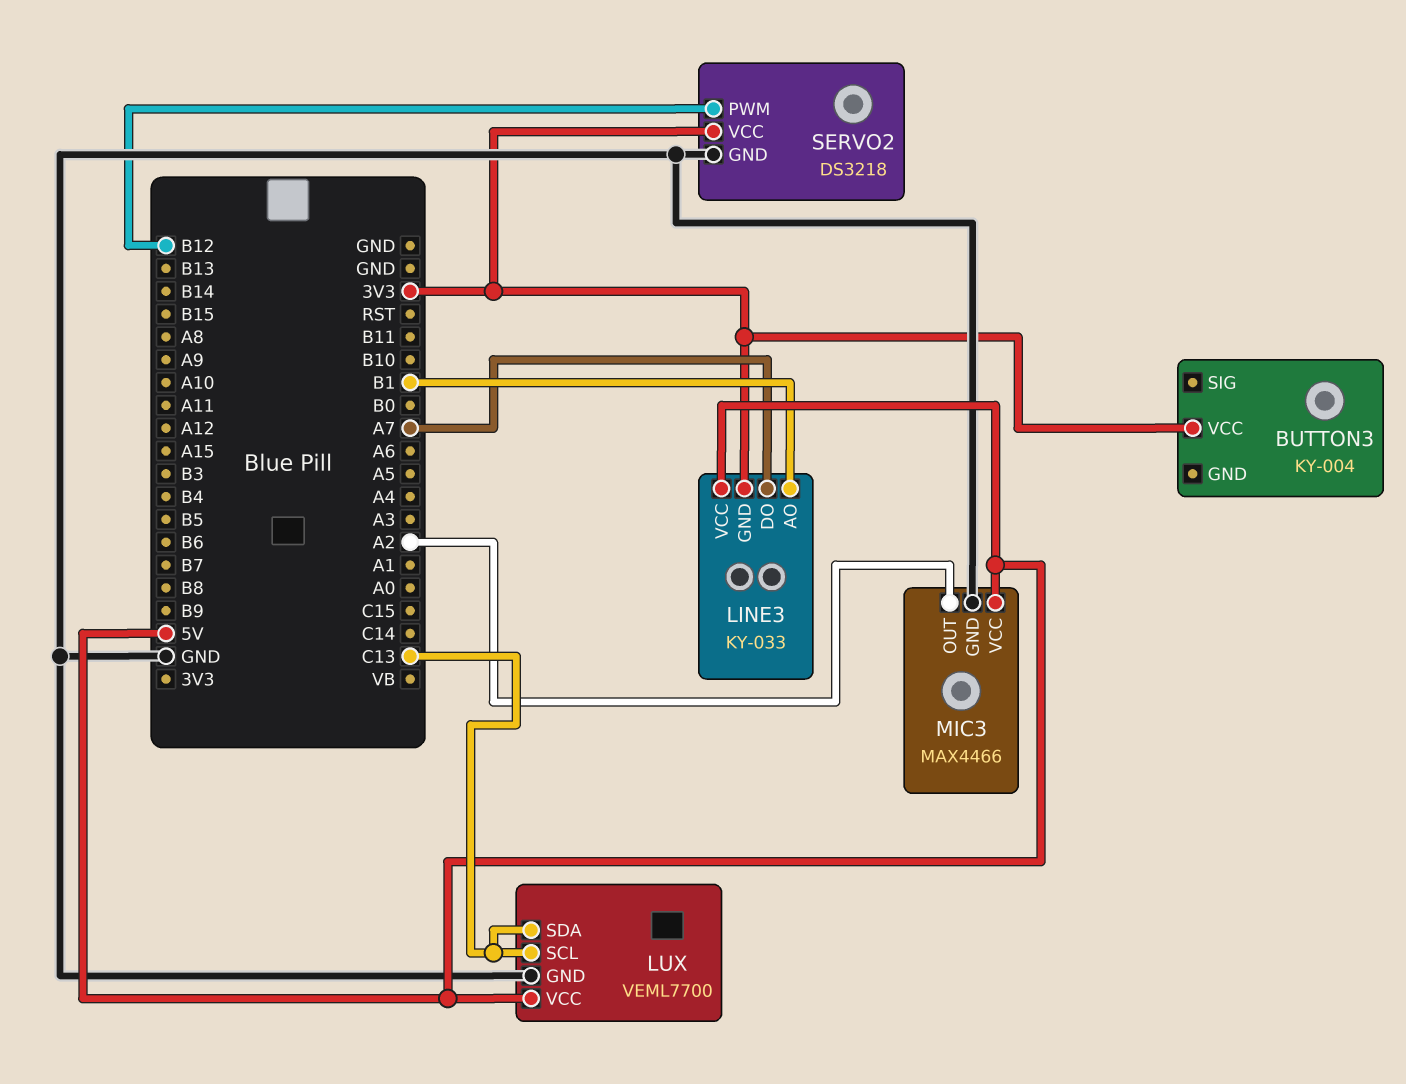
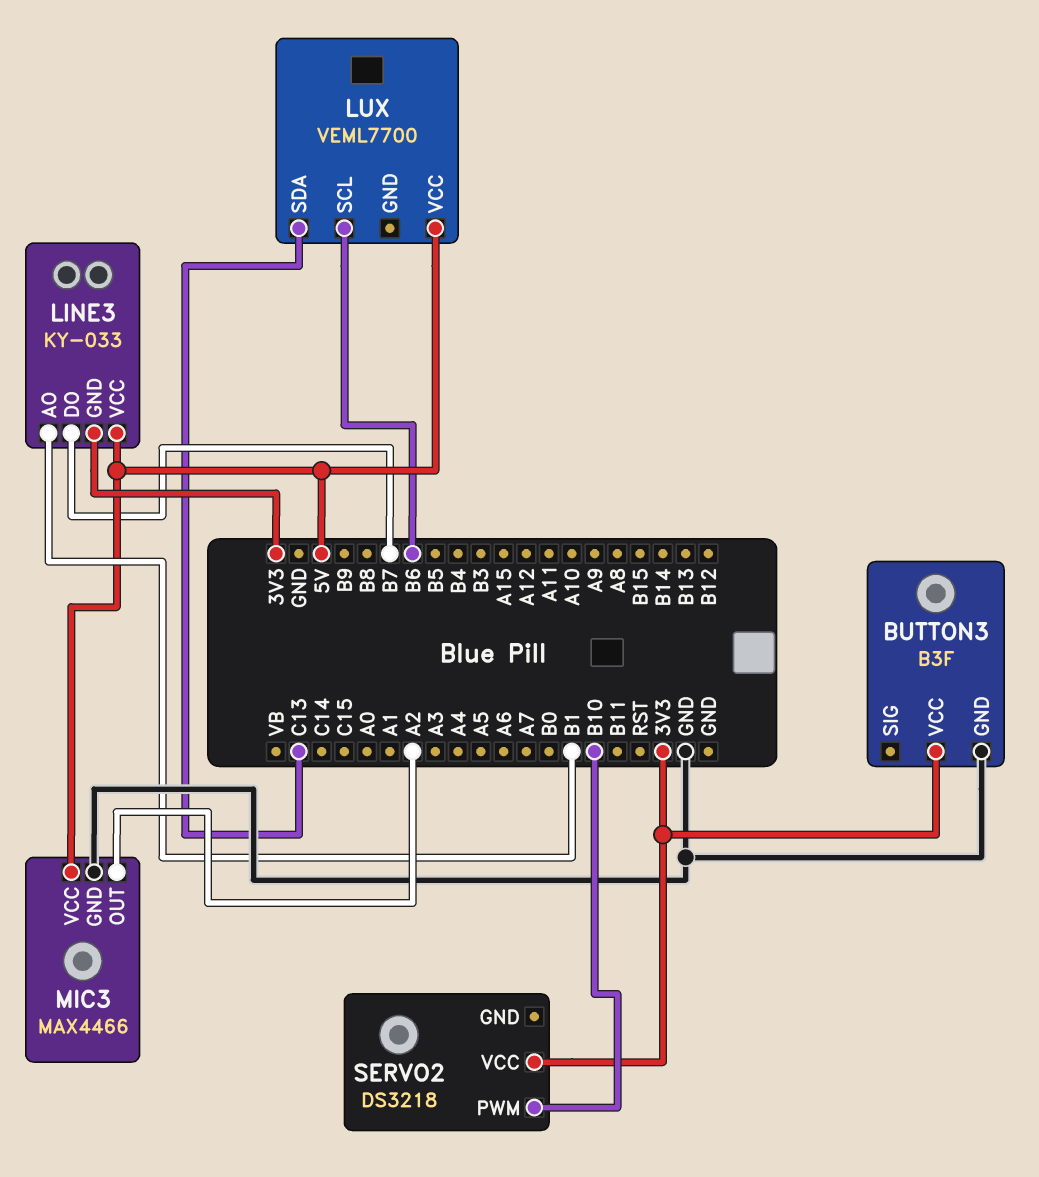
BUTTON3: KY-004 -> B3F
BUTTON3 pin GND: none -> GND
LINE3 pin DO: A7 -> B7
LUX pin GND: GND -> none
LUX pin SCL: C13 -> B6
SERVO2 pin GND: GND -> none
SERVO2 pin PWM: B12 -> B10

